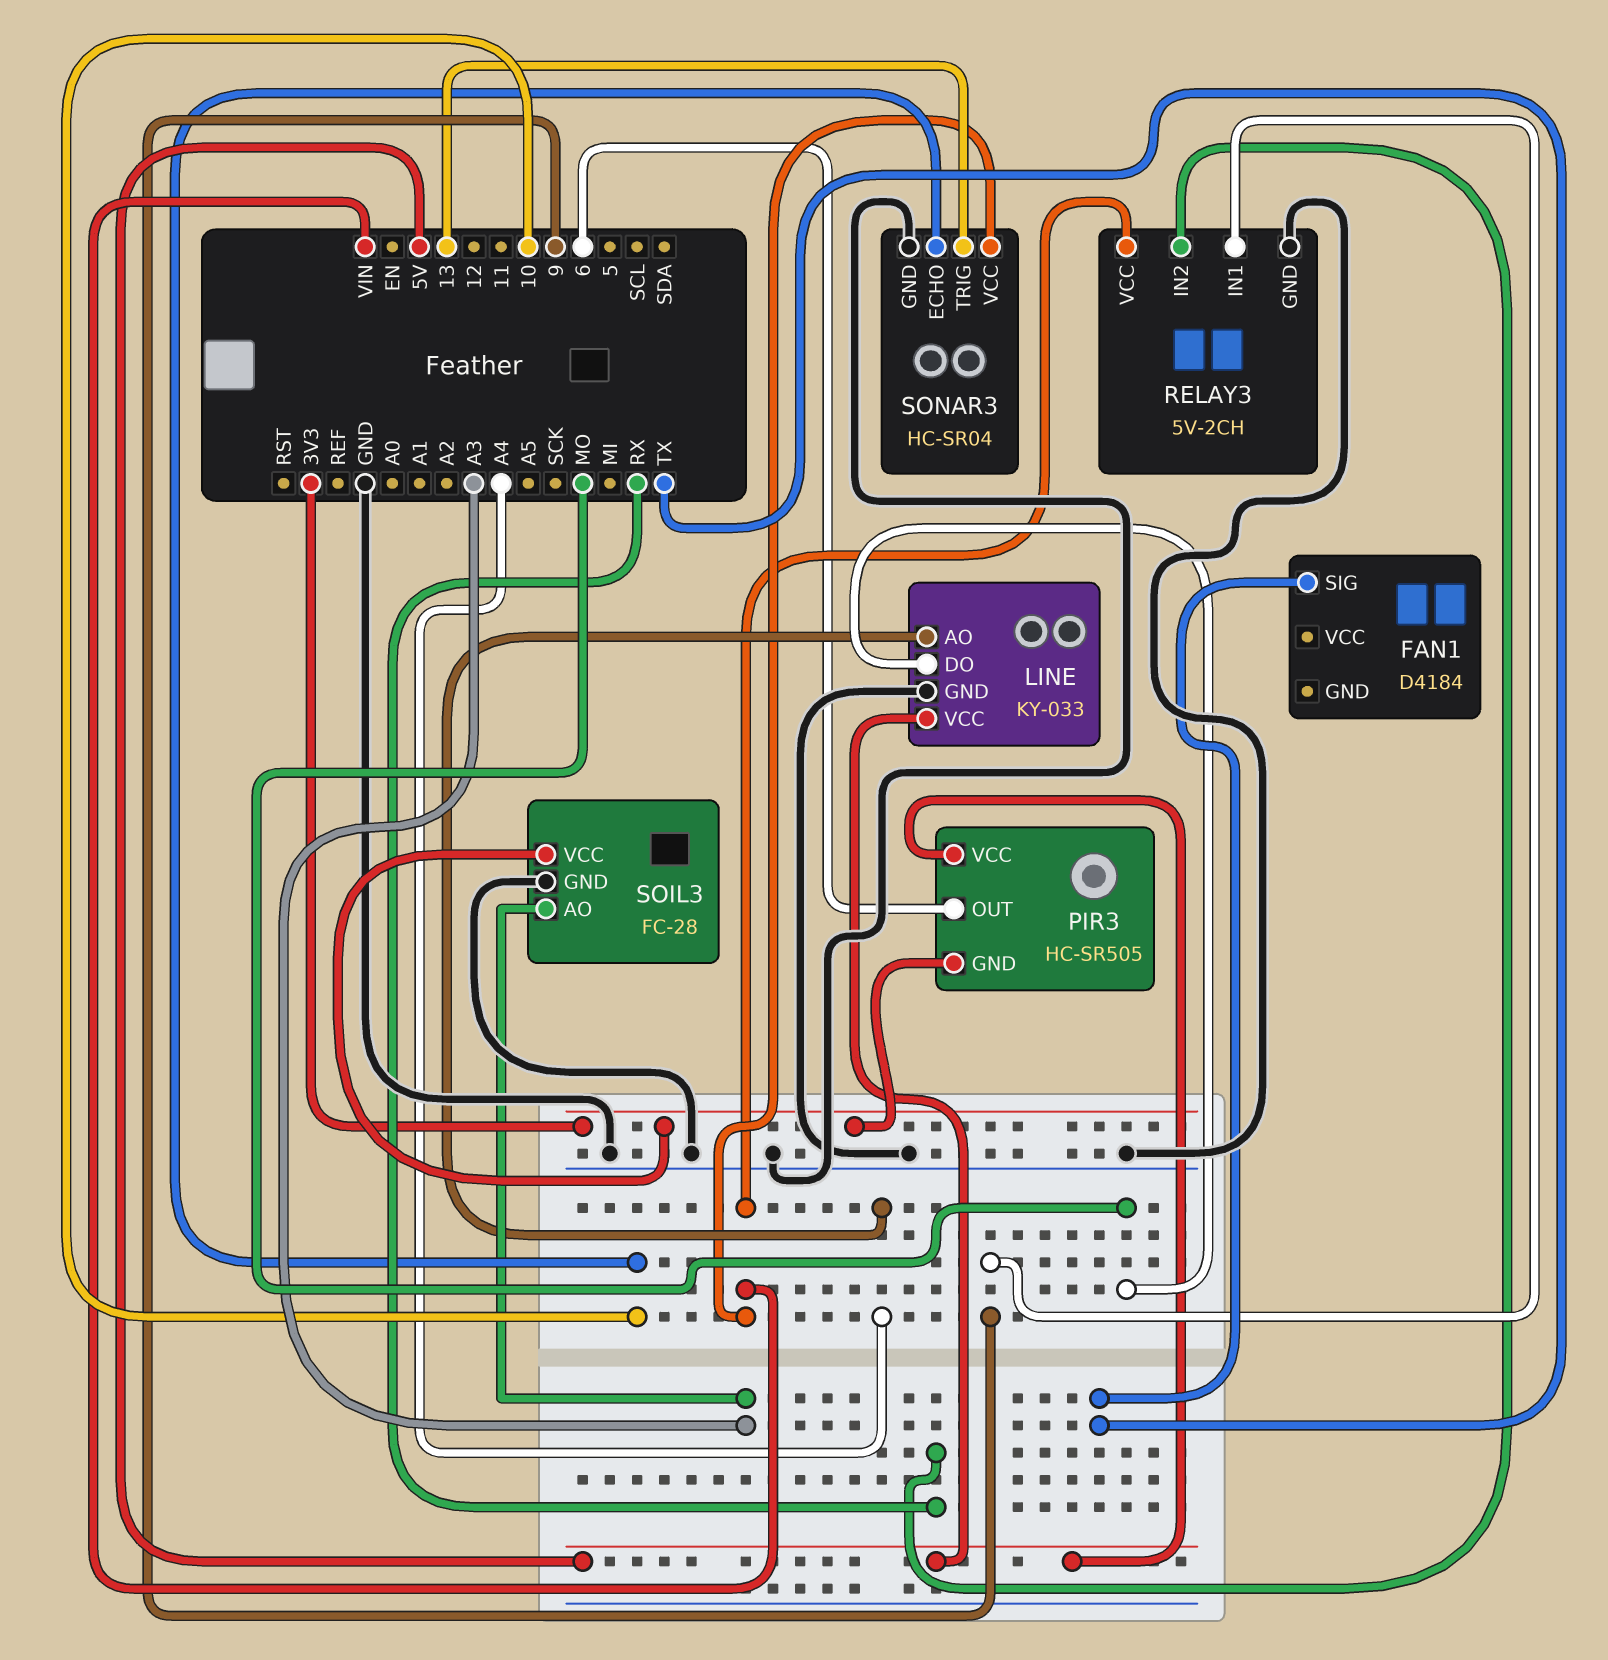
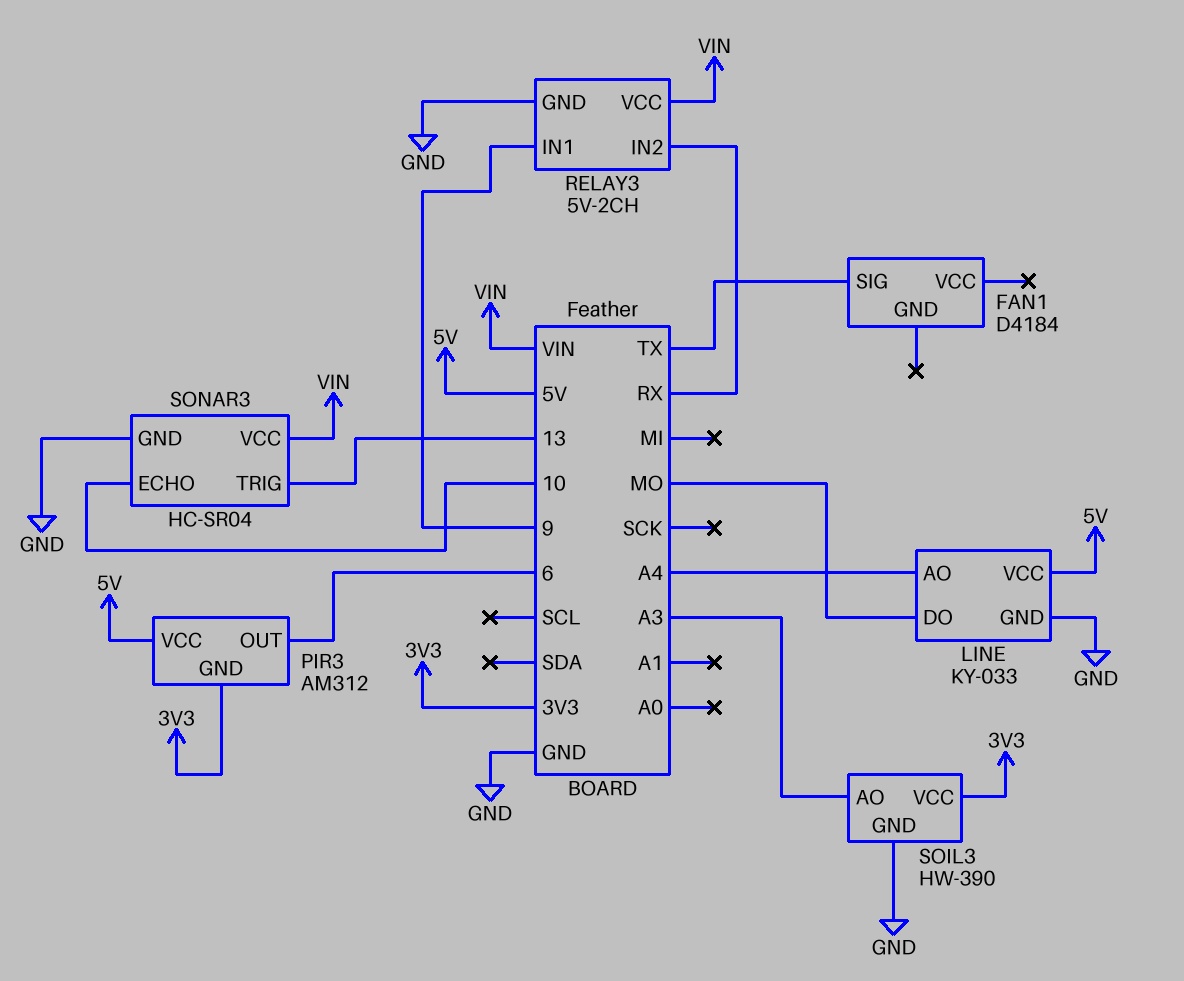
PIR3: HC-SR505 -> AM312
SOIL3: FC-28 -> HW-390

